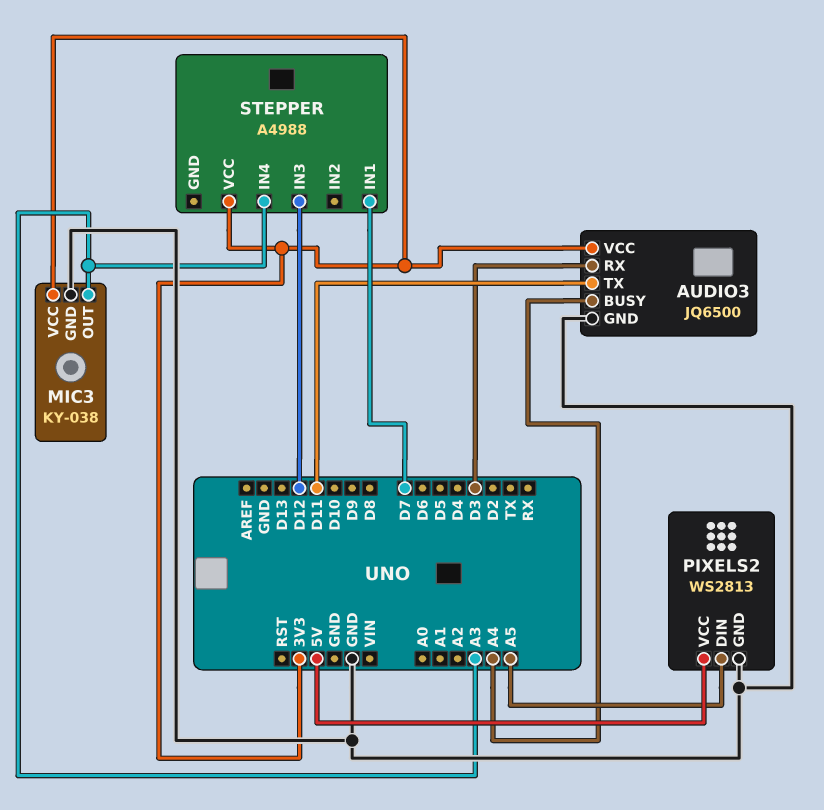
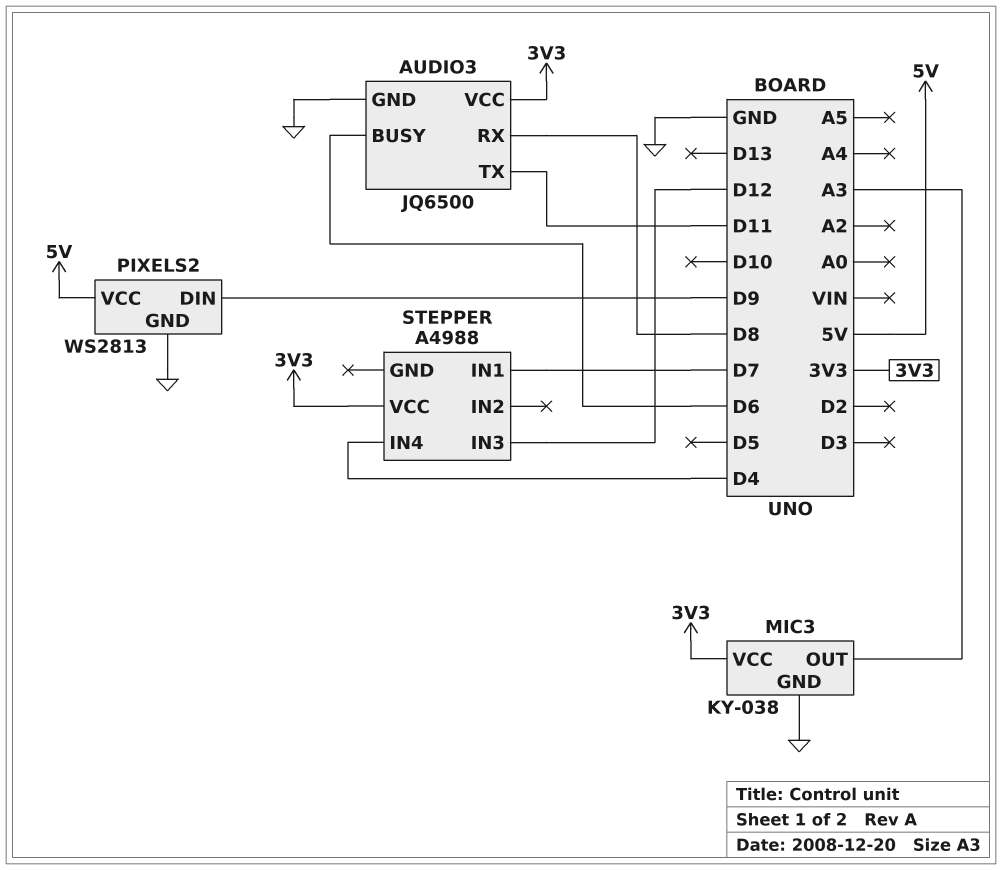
AUDIO3 pin BUSY: A4 -> D6
AUDIO3 pin RX: D3 -> D8
PIXELS2 pin DIN: A5 -> D9
STEPPER pin IN4: A3 -> D4

